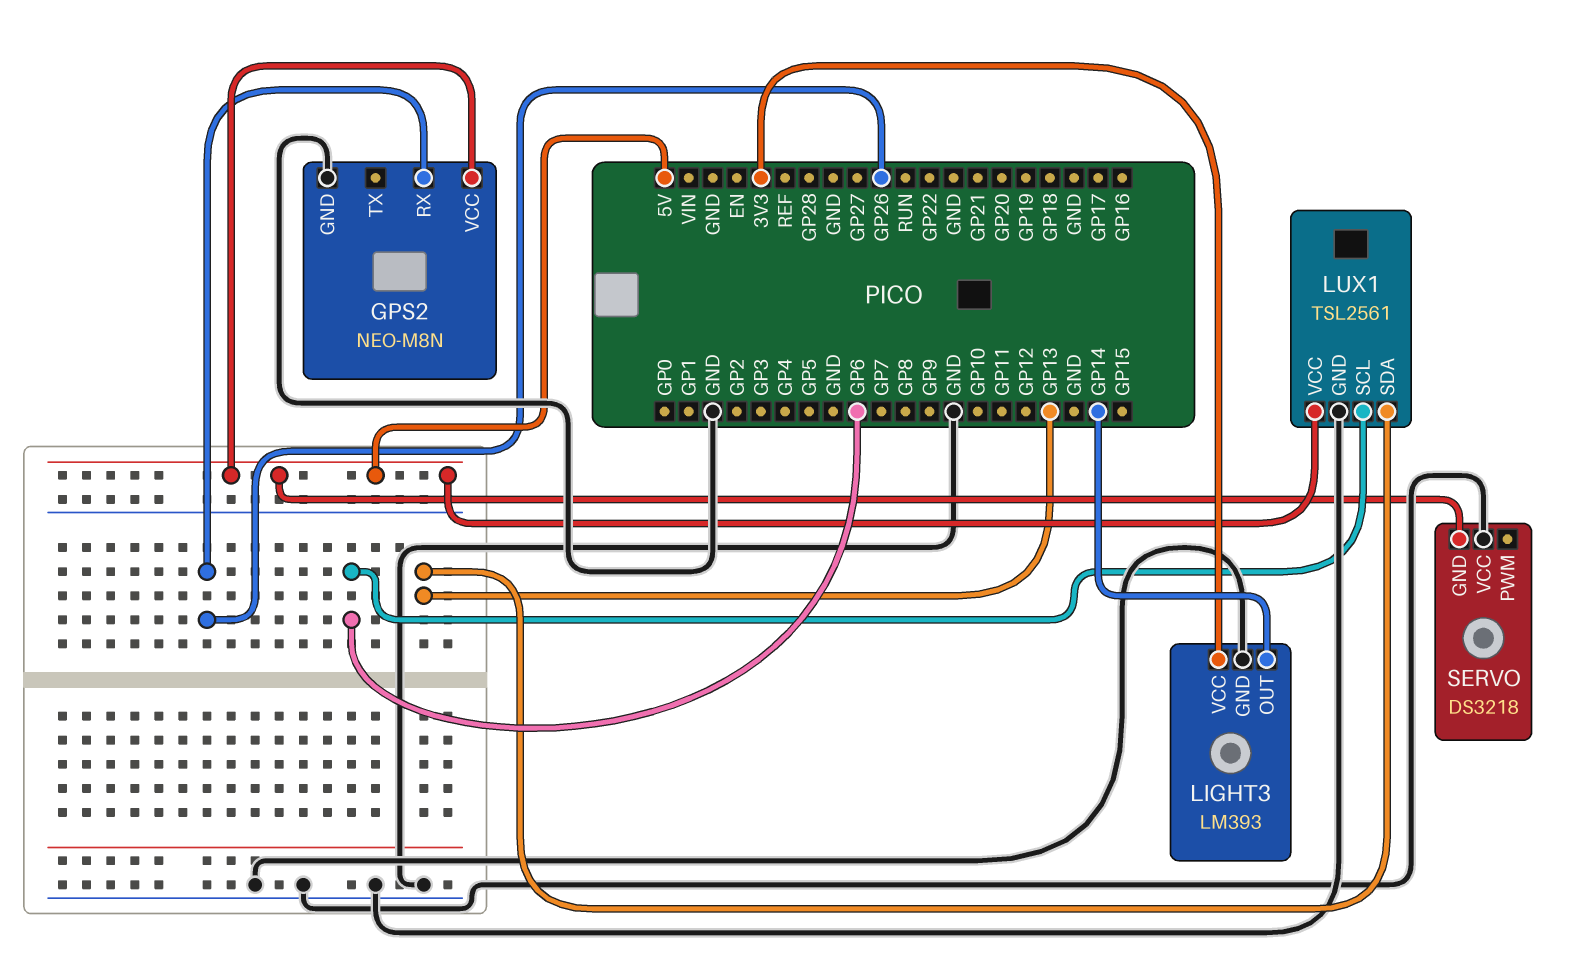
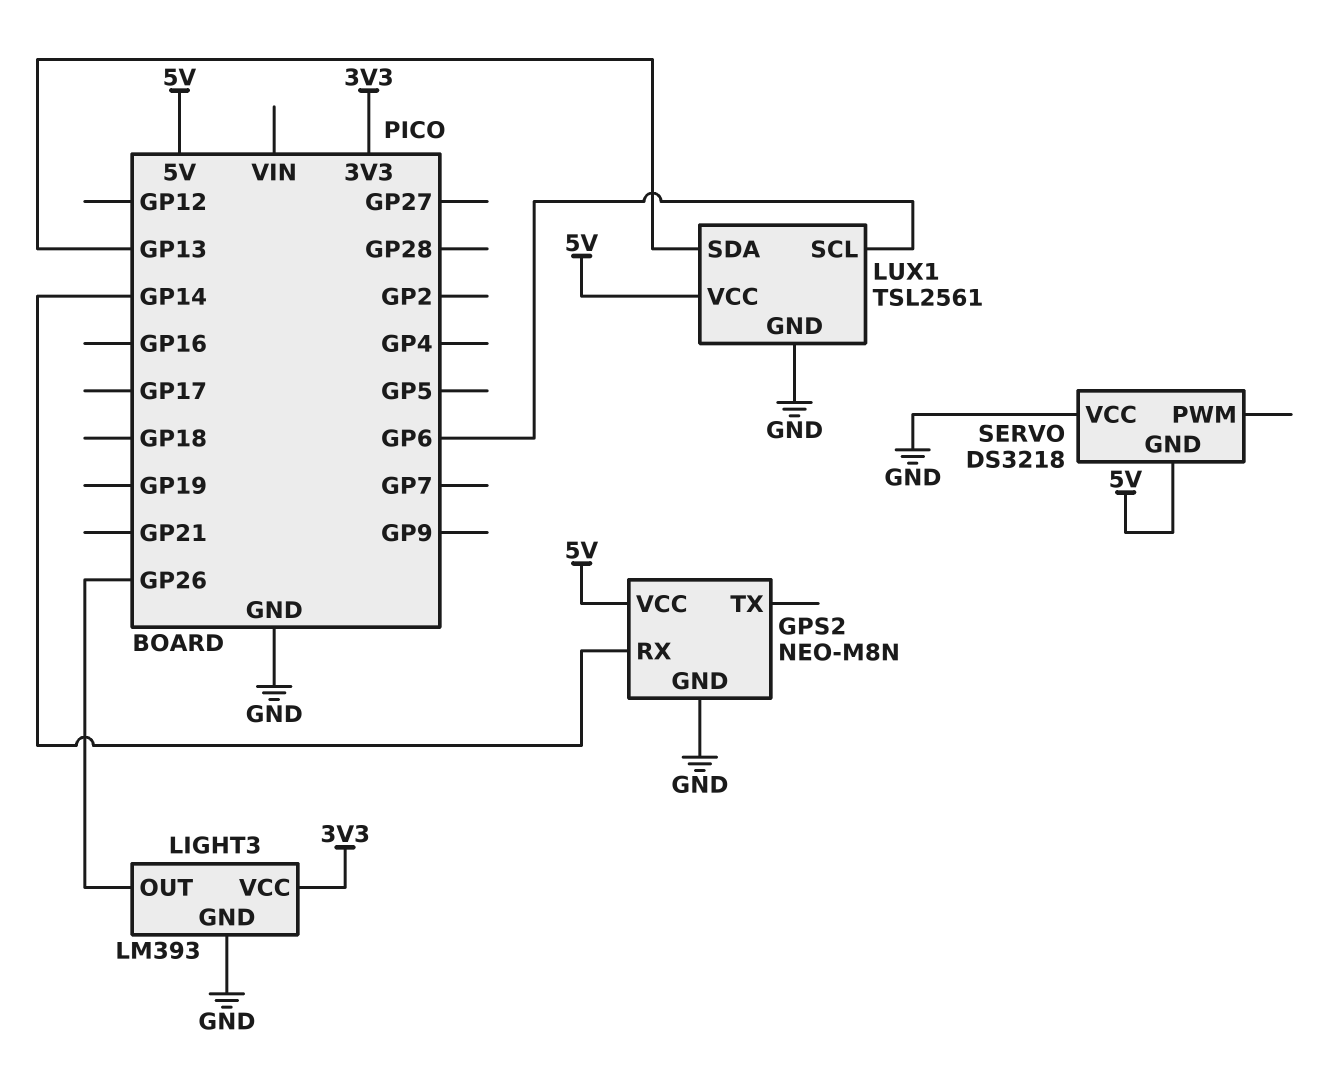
GPS2 pin RX: GP26 -> GP14
LIGHT3 pin OUT: GP14 -> GP26

